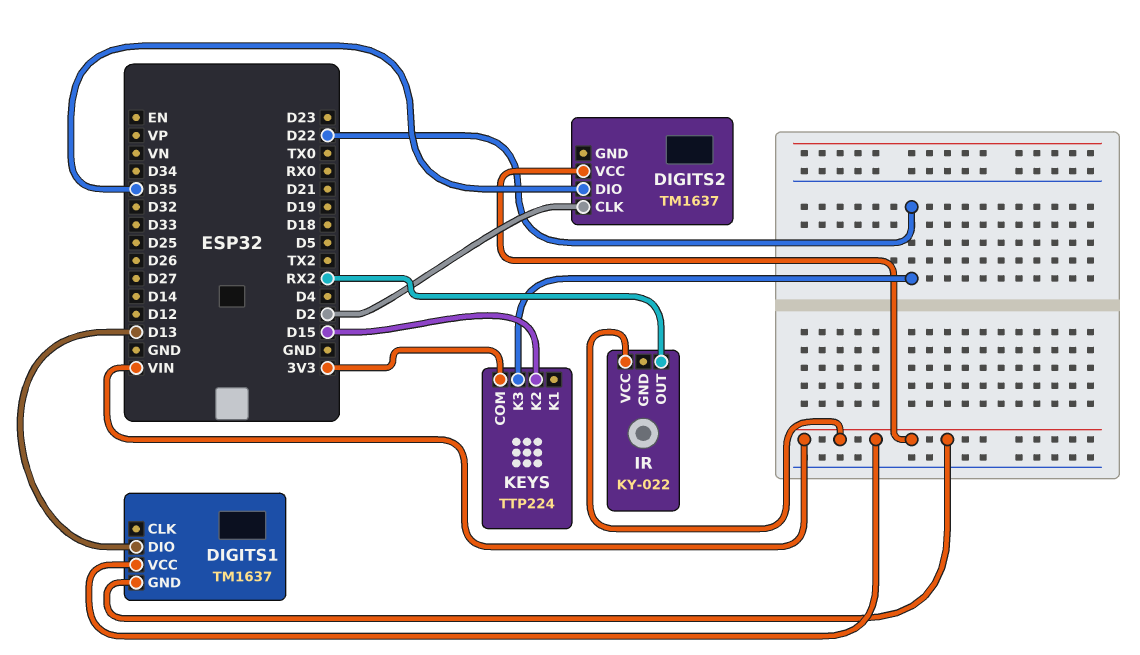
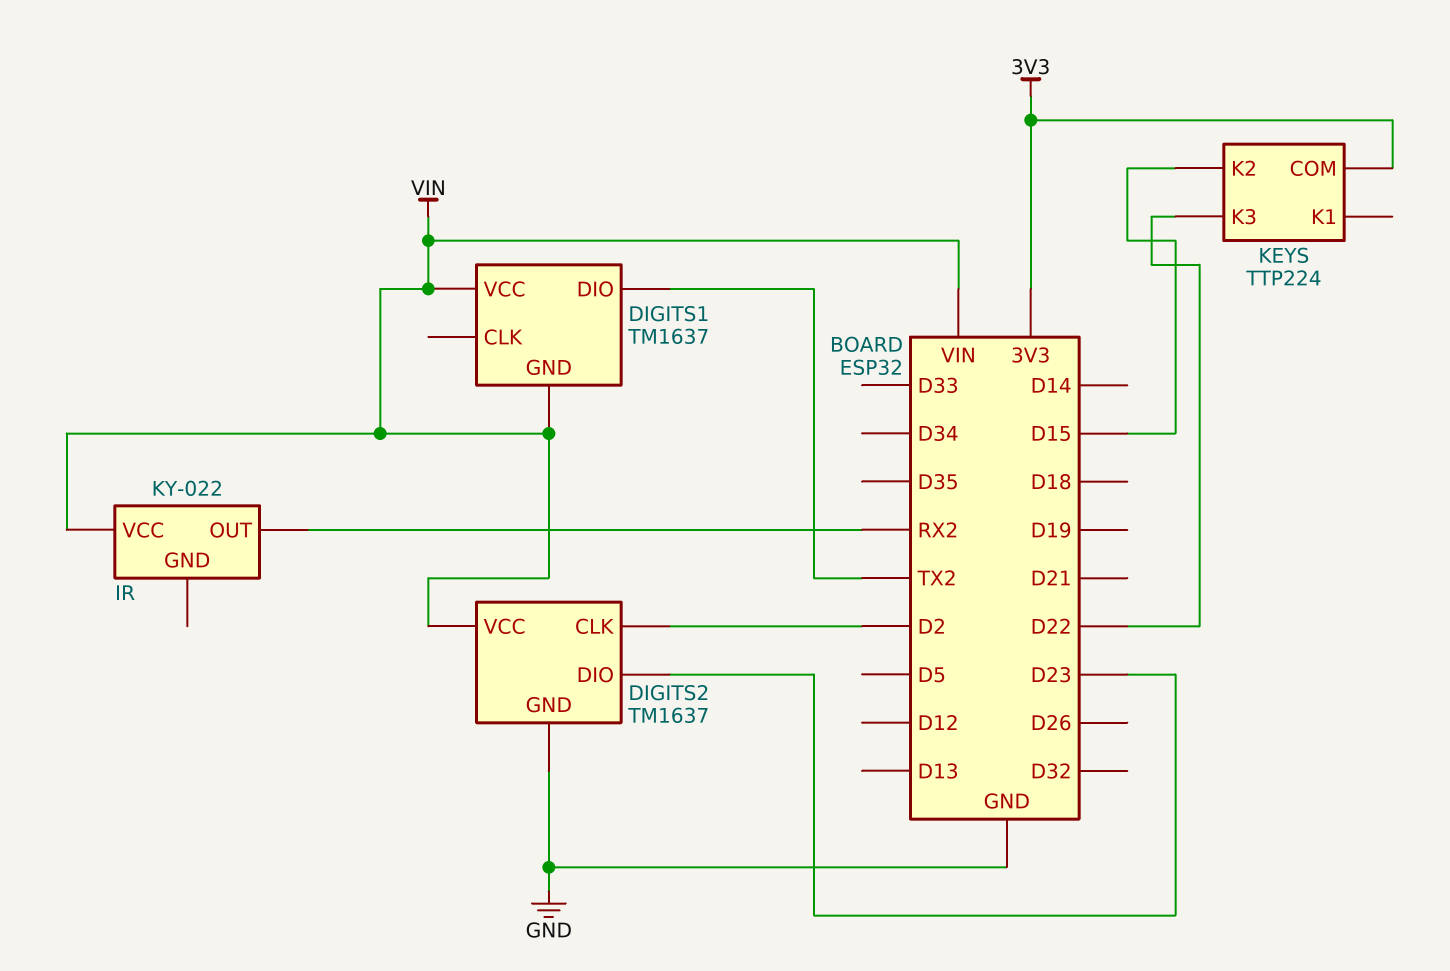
DIGITS1 pin DIO: D13 -> TX2
DIGITS2 pin DIO: D35 -> D23
DIGITS2 pin GND: none -> GND

